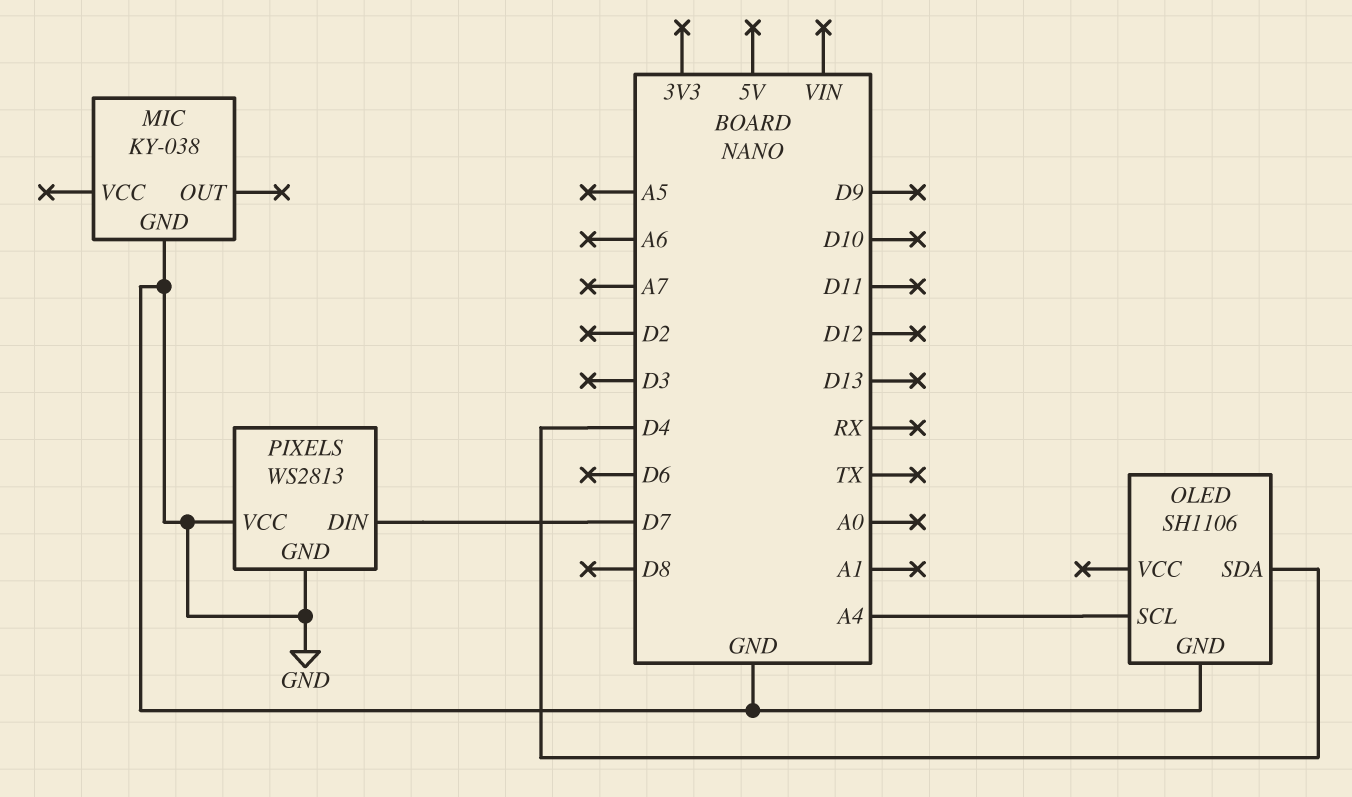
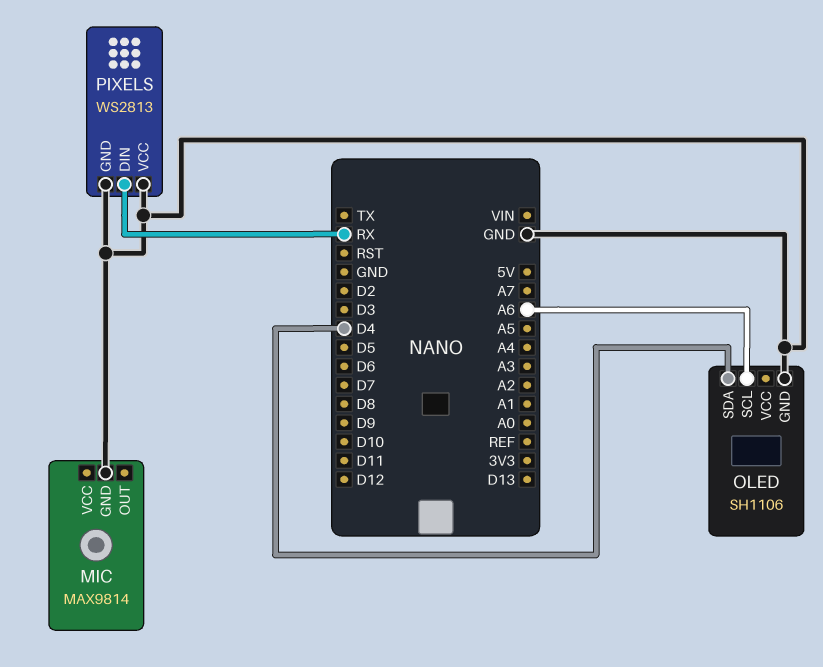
MIC: KY-038 -> MAX9814
OLED pin SCL: A4 -> A6
PIXELS pin DIN: D7 -> RX

